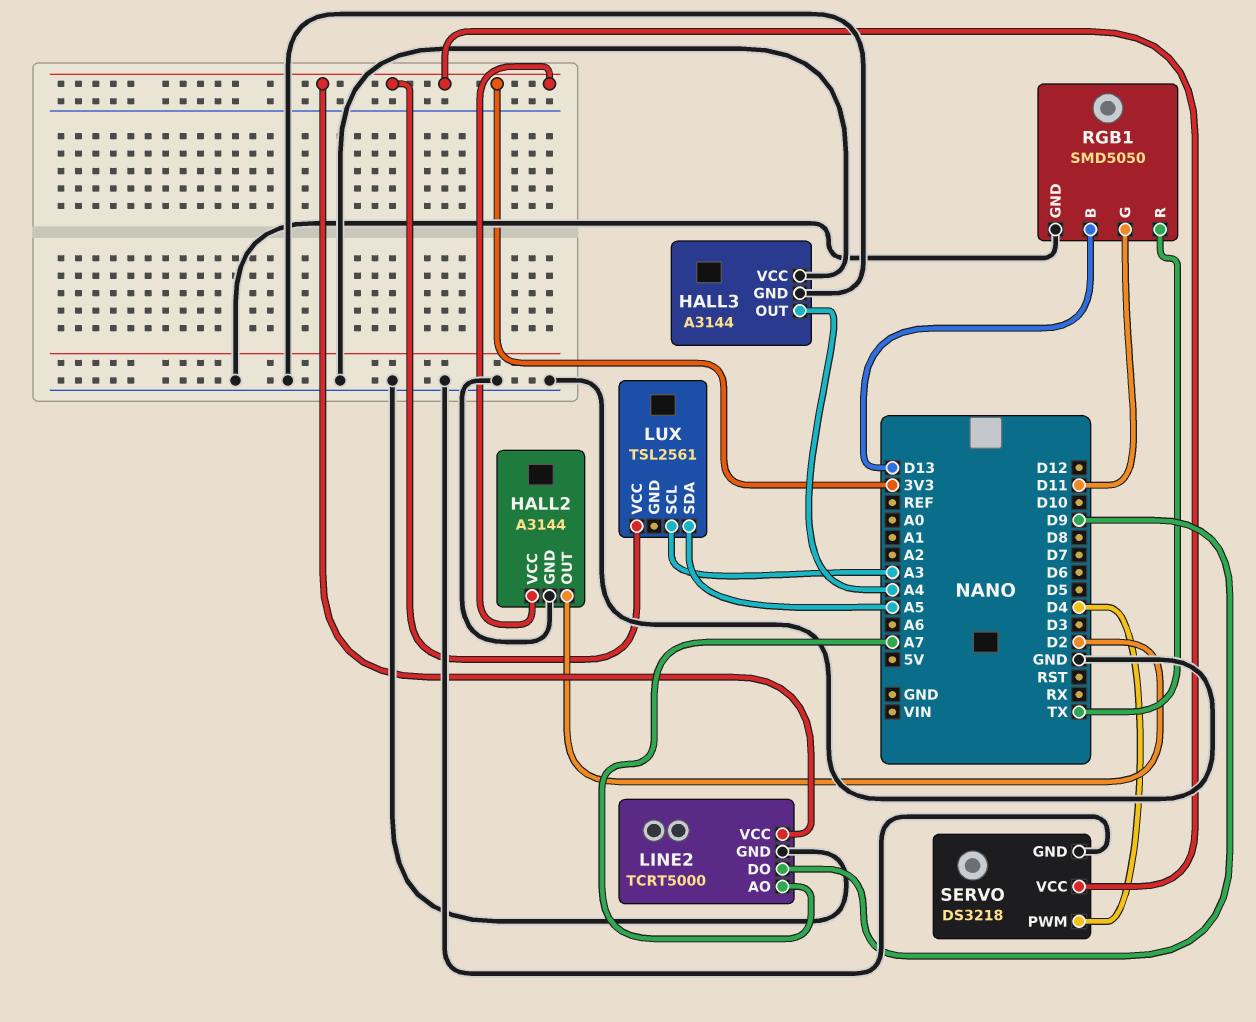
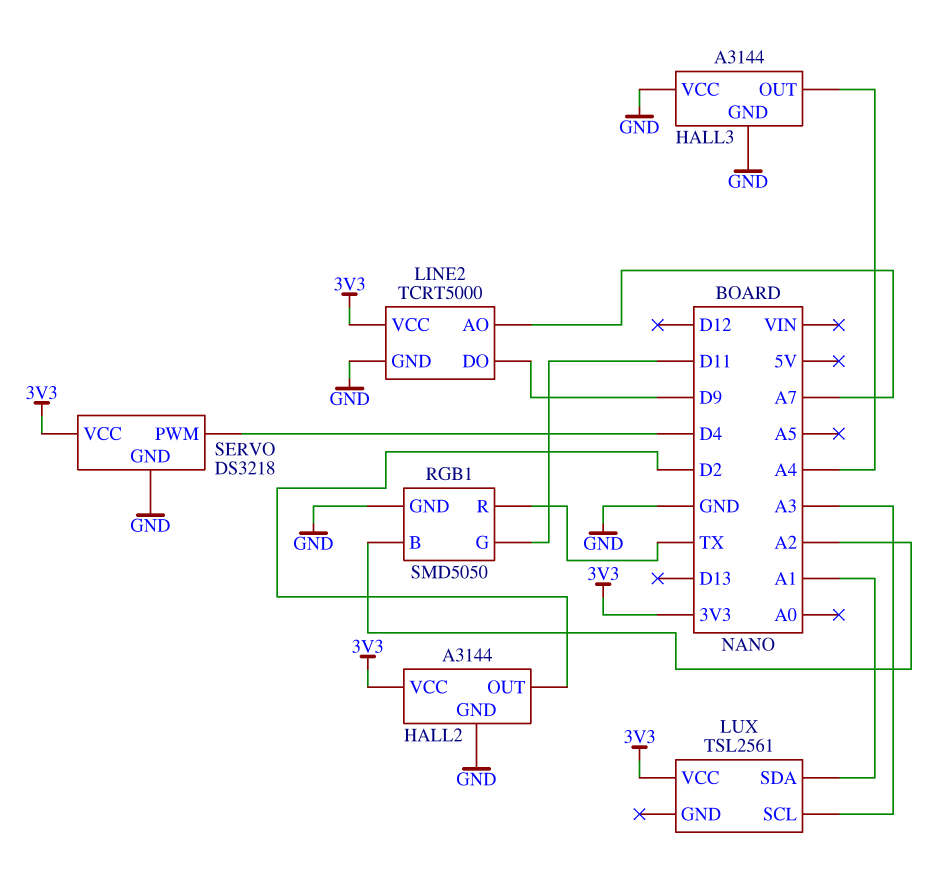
LUX pin SDA: A5 -> A1
RGB1 pin B: D13 -> A2

